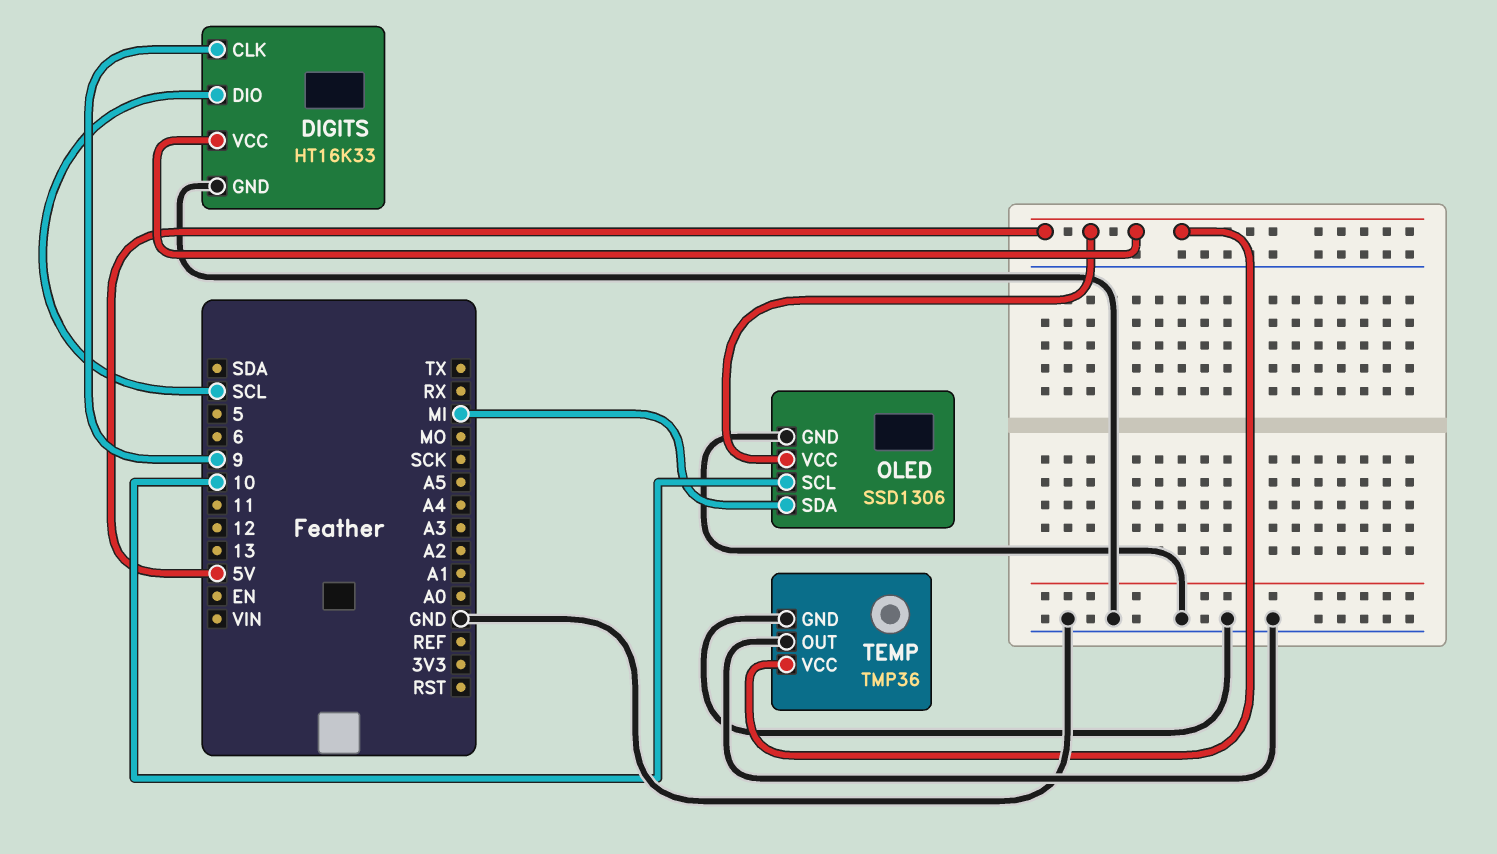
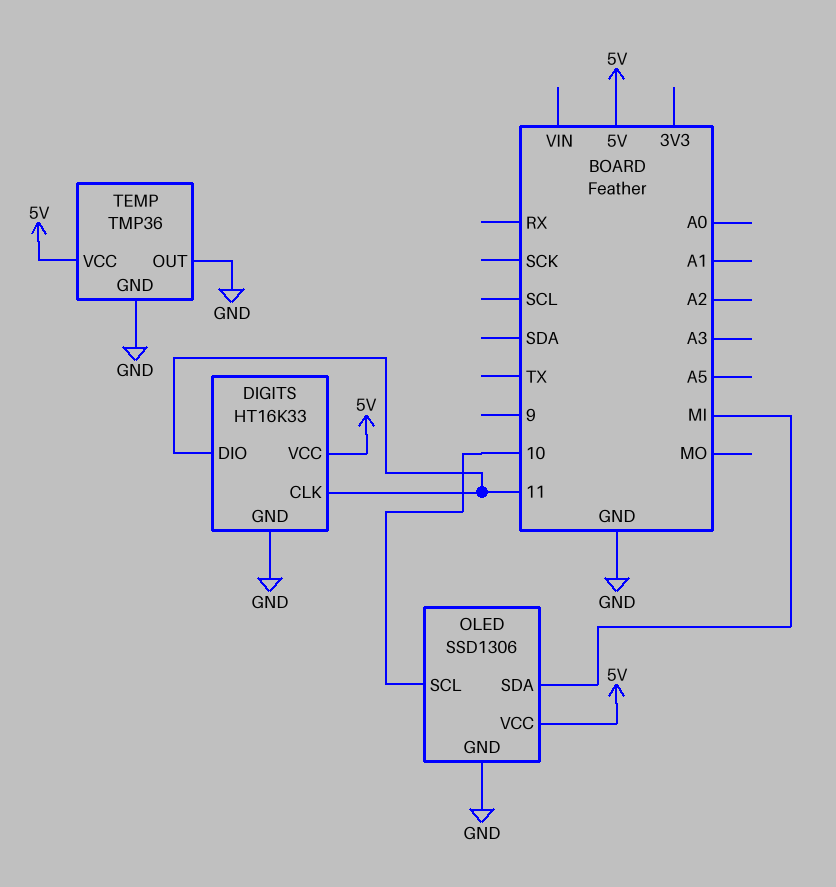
DIGITS pin CLK: 9 -> 11
DIGITS pin DIO: SCL -> 11

